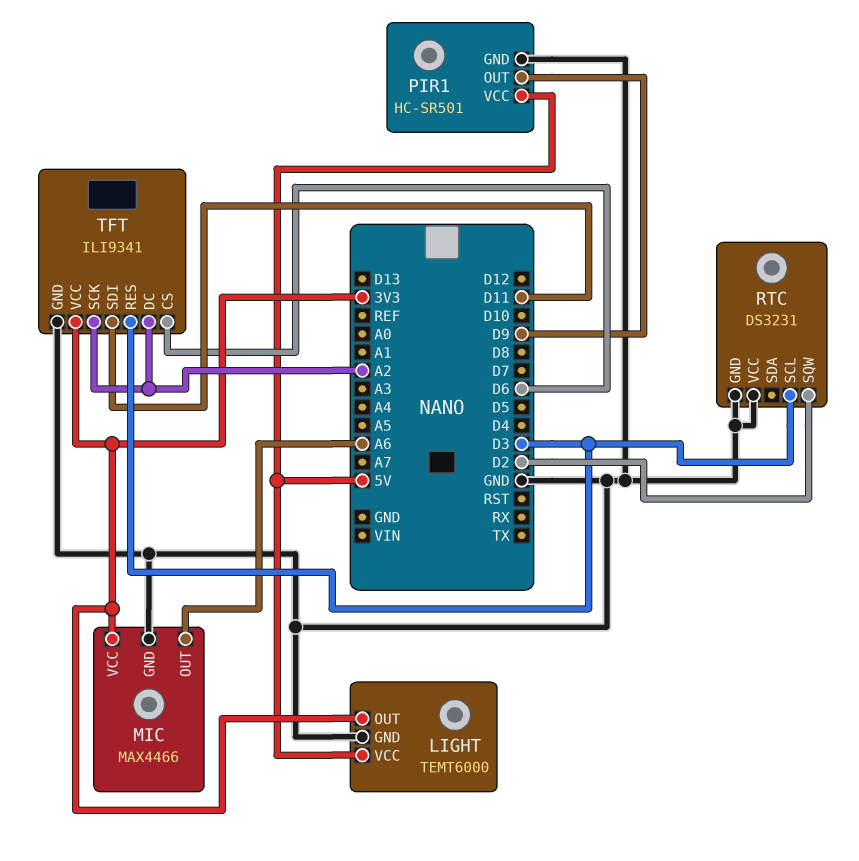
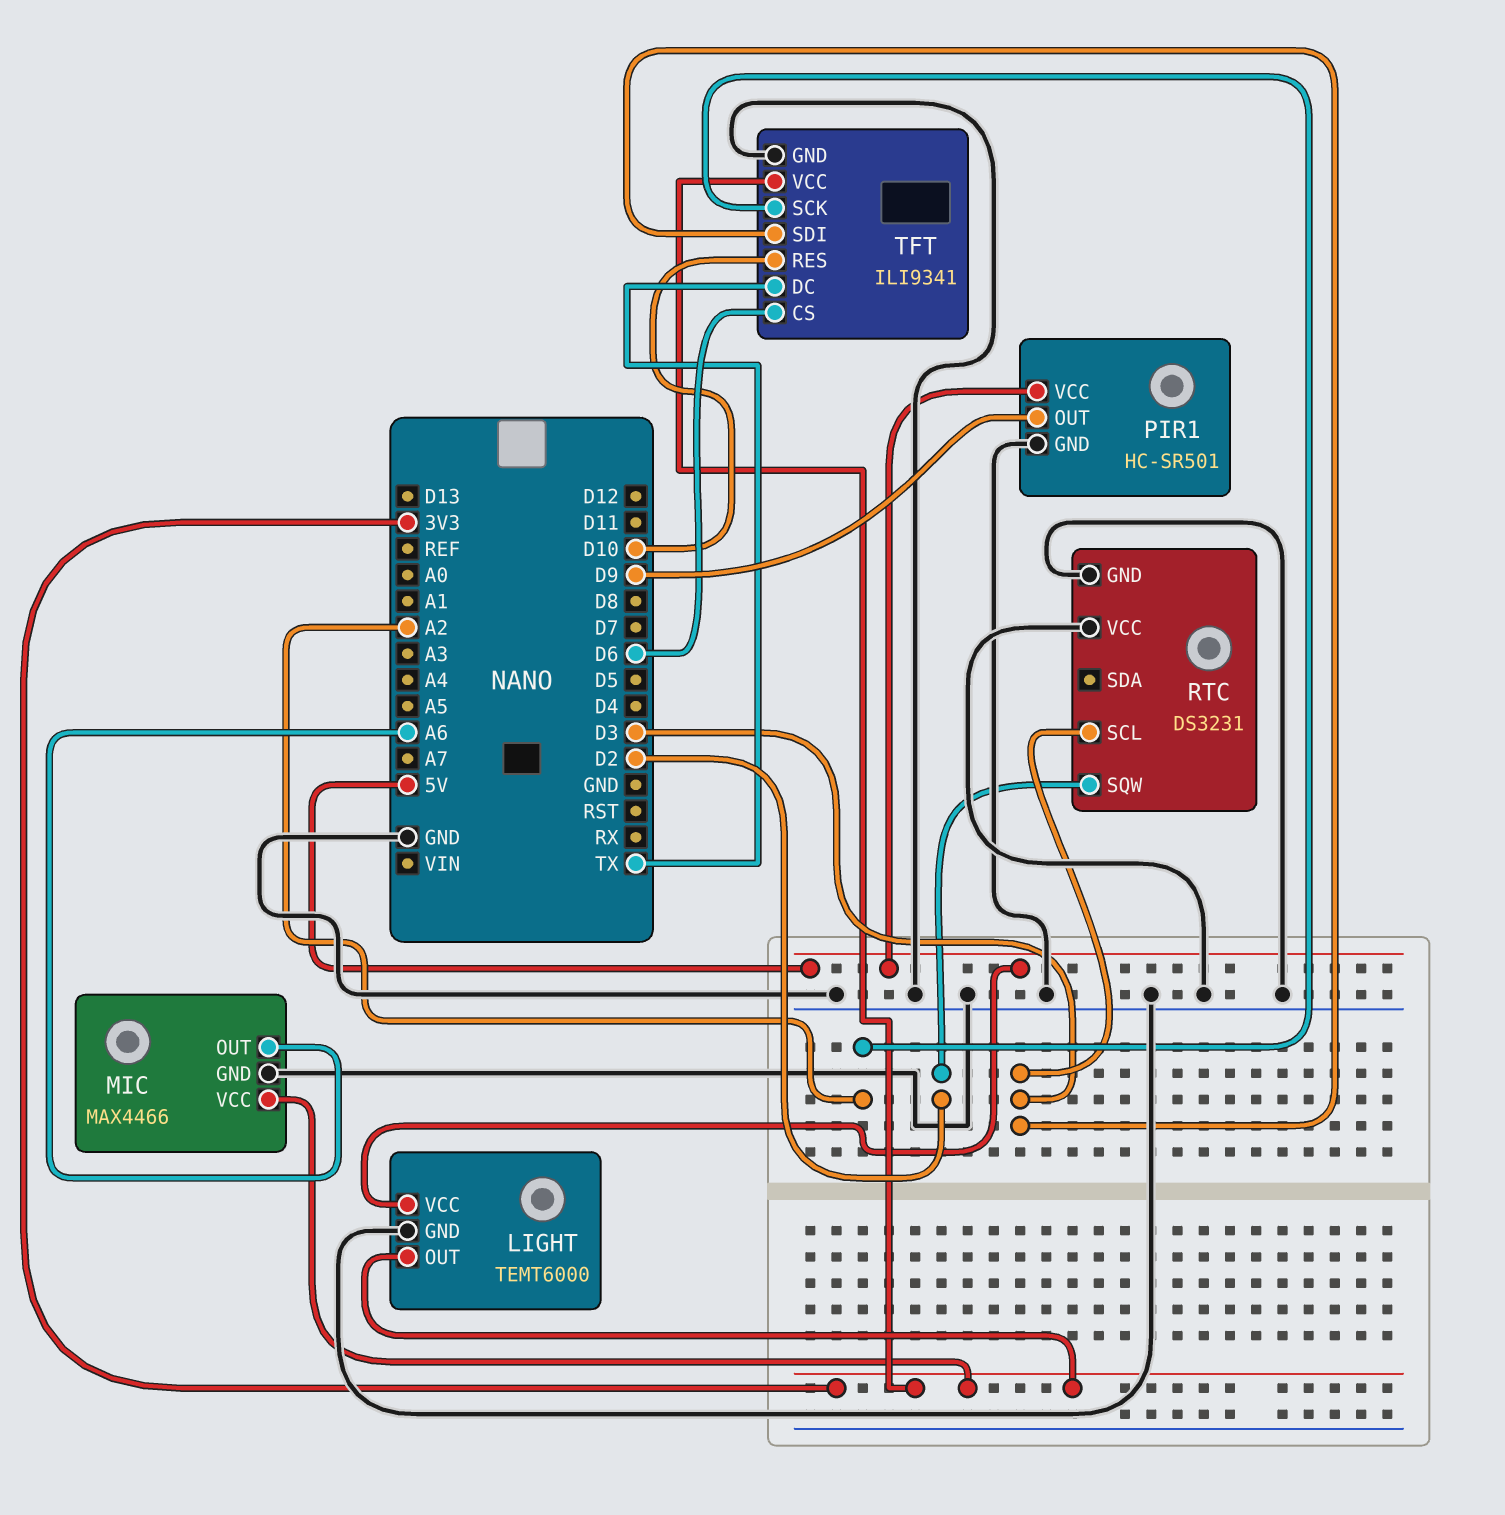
TFT pin DC: A2 -> TX
TFT pin RES: D3 -> D10
TFT pin SDI: D11 -> D3

